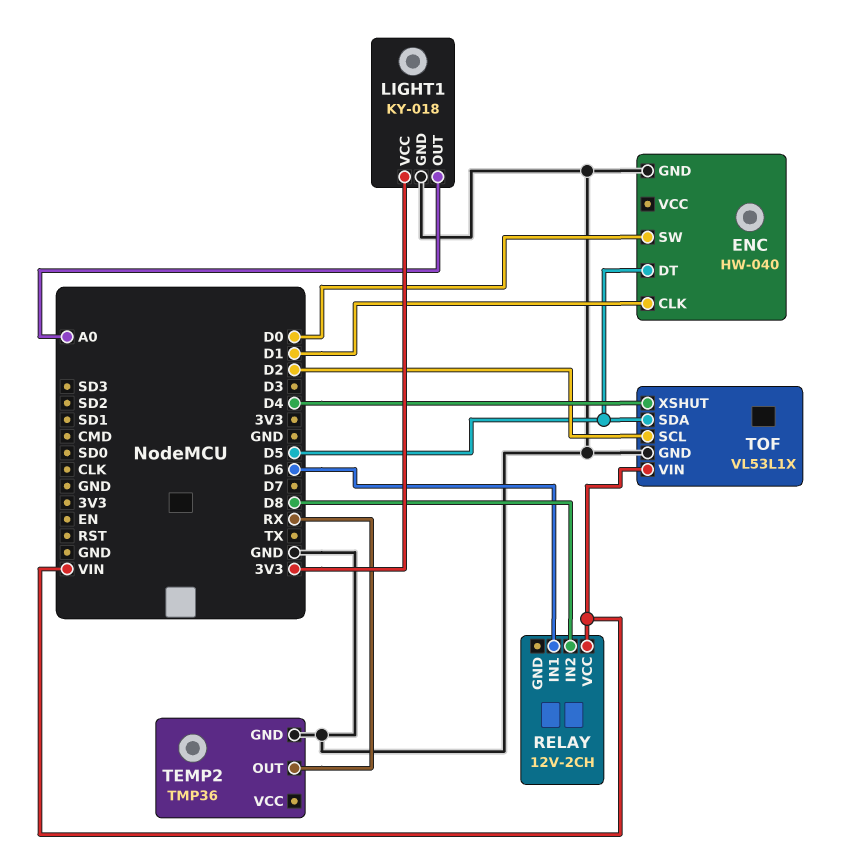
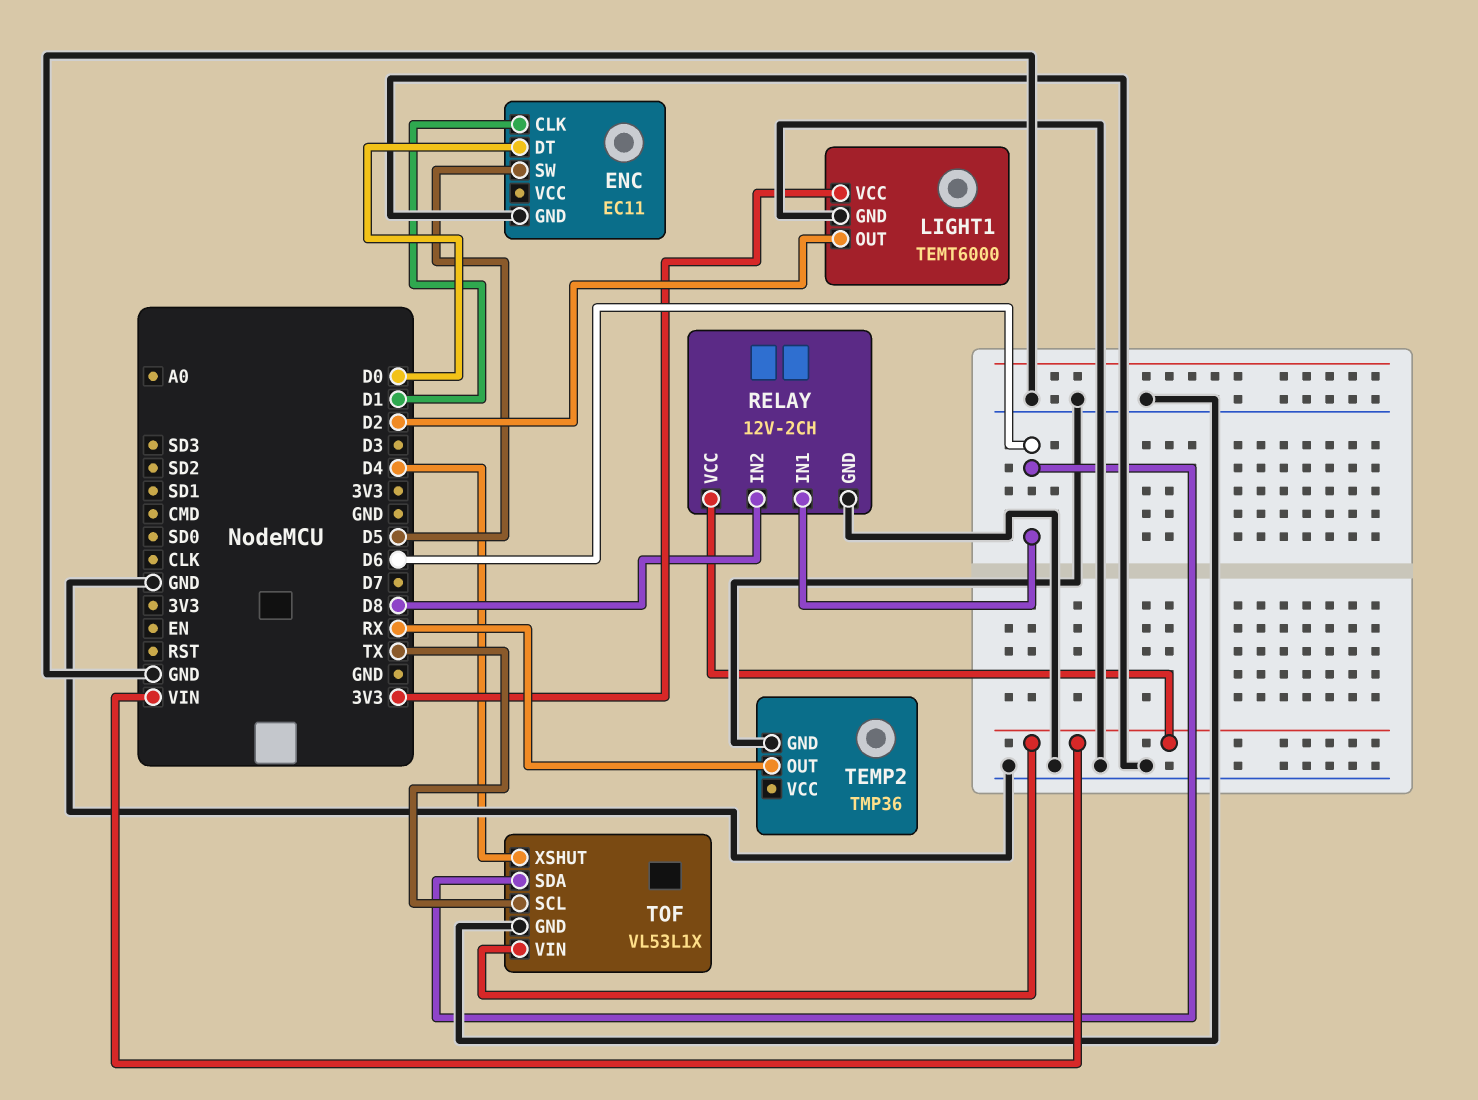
ENC: HW-040 -> EC11
ENC pin DT: D5 -> D0
ENC pin SW: D0 -> D5
LIGHT1: KY-018 -> TEMT6000
LIGHT1 pin OUT: A0 -> D2
RELAY pin GND: none -> GND
TOF pin SCL: D2 -> TX
TOF pin SDA: D5 -> D6

